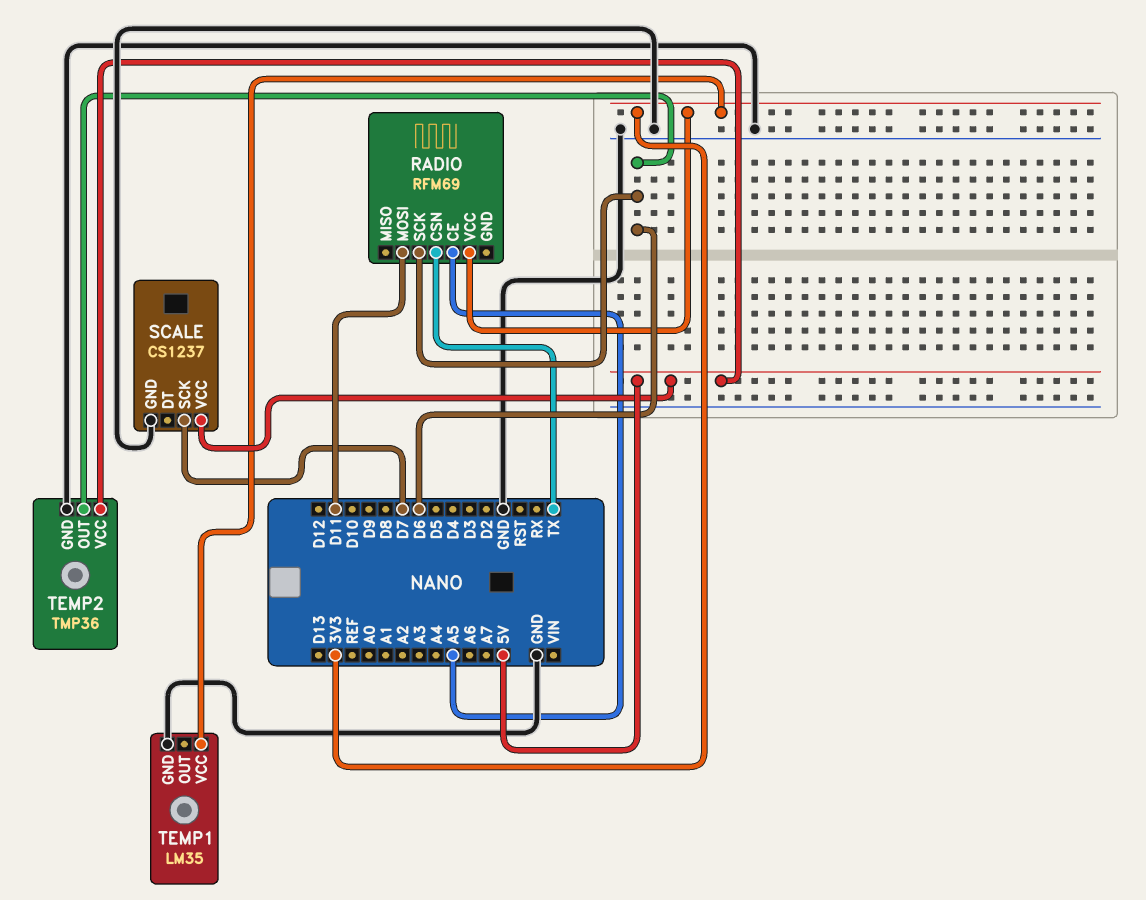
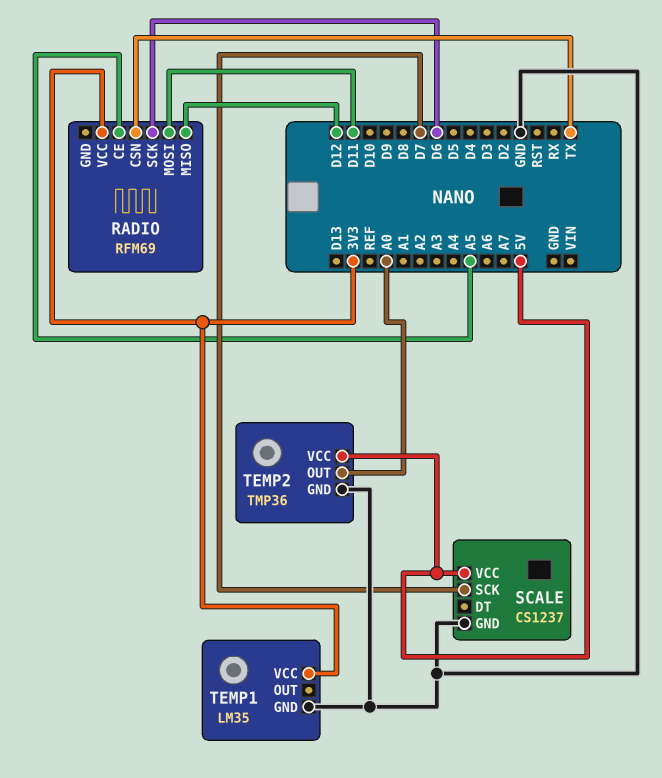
RADIO pin MISO: none -> D12
TEMP2 pin OUT: D6 -> A0

